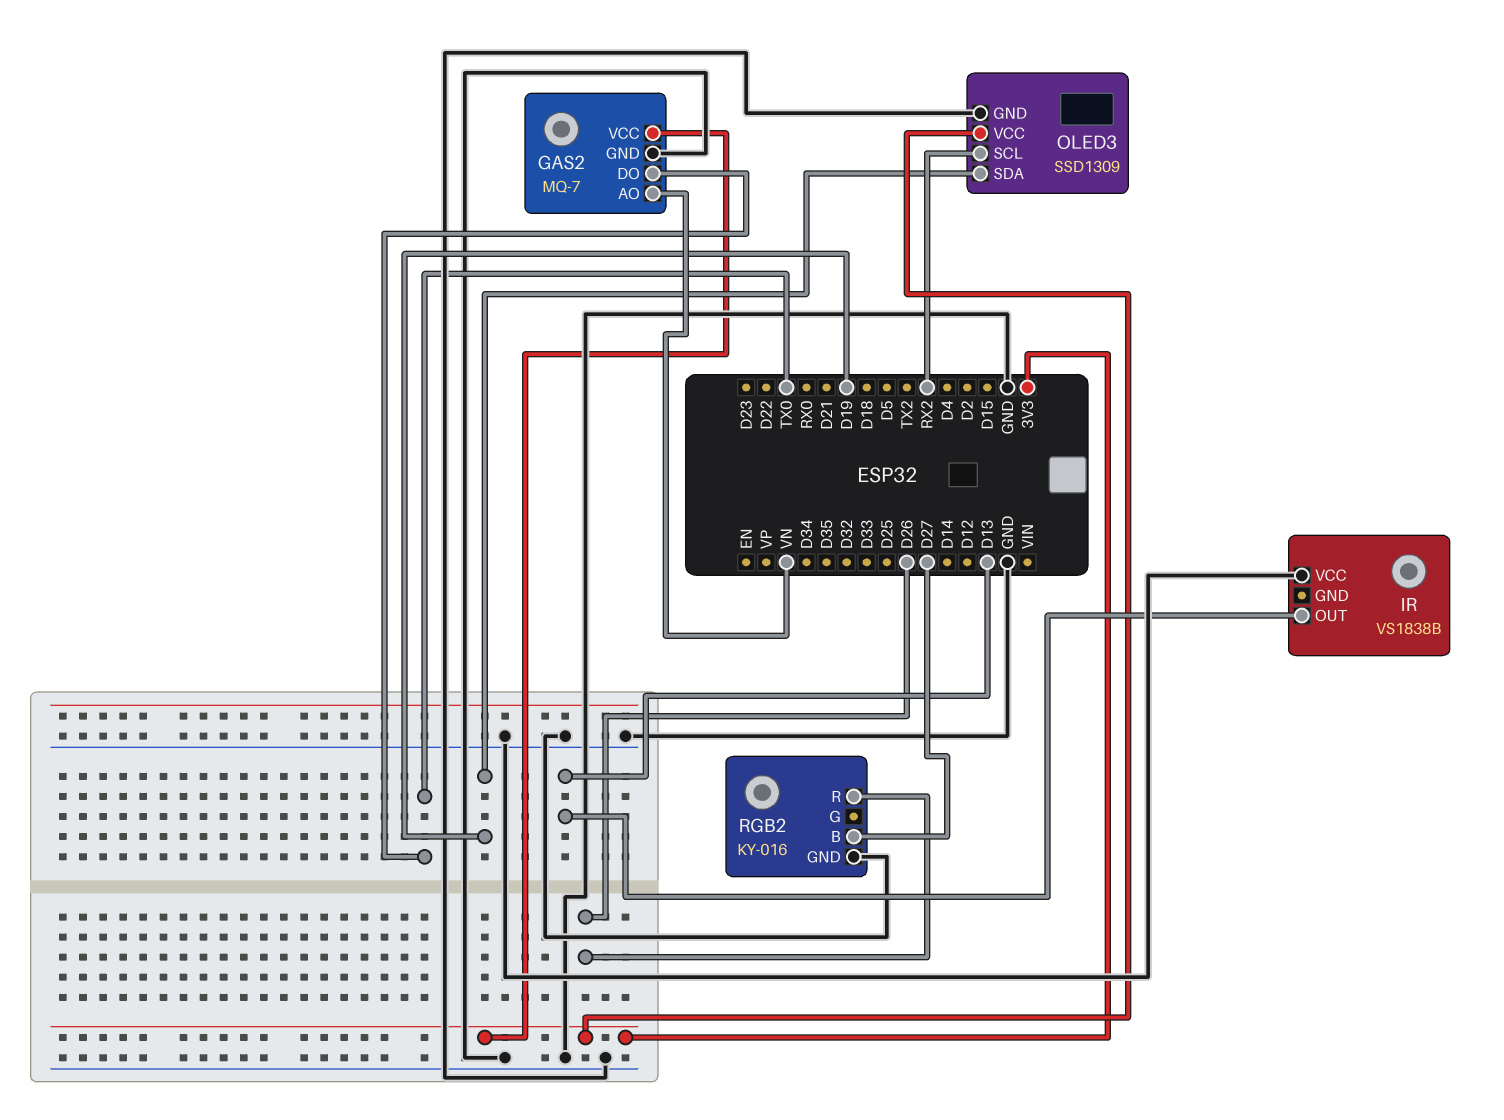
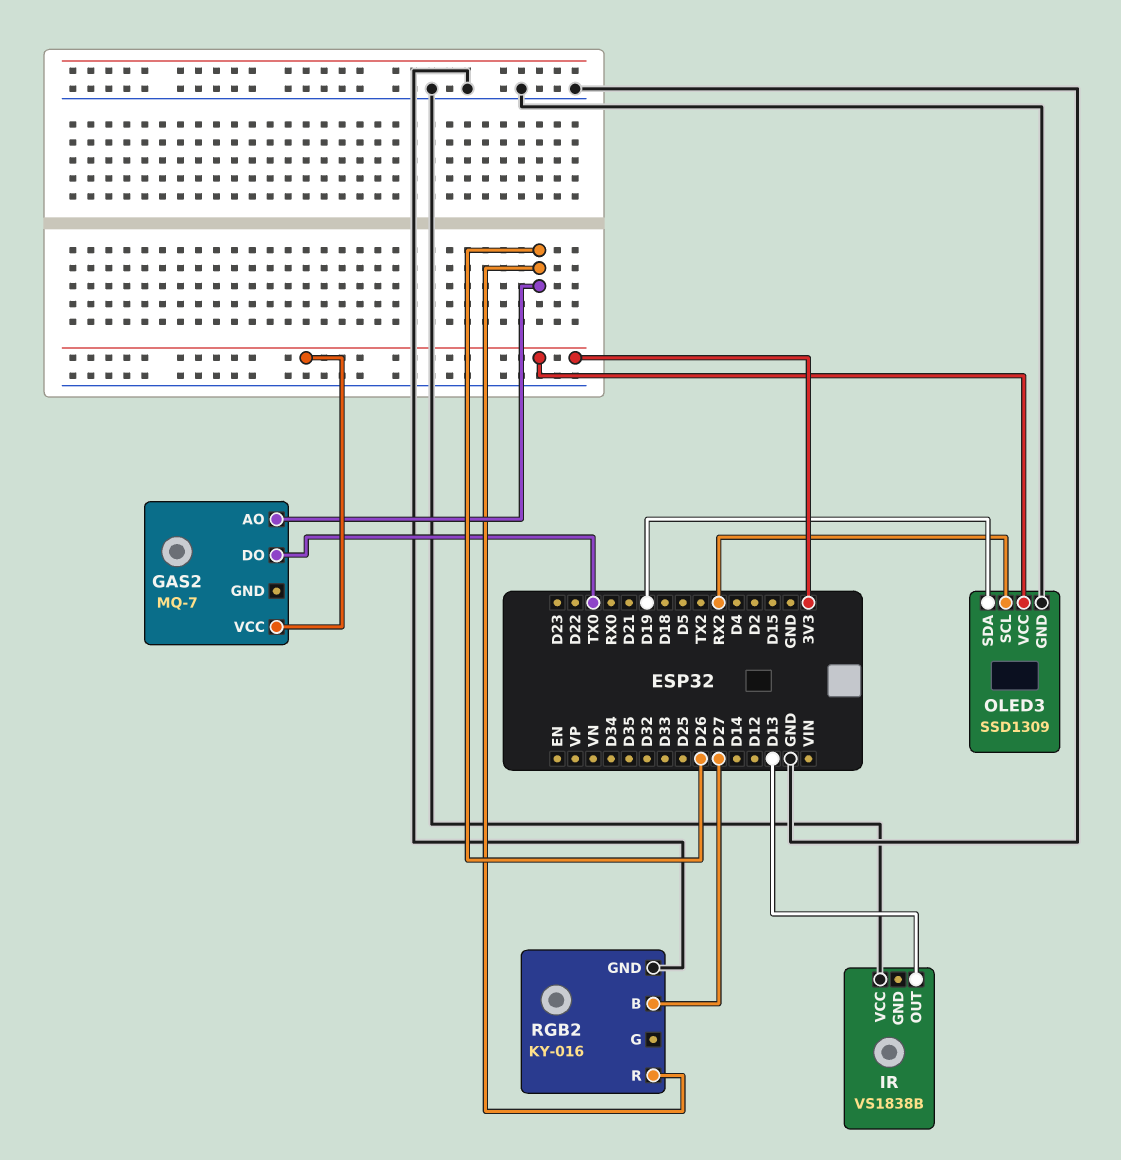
GAS2 pin AO: VN -> D26
GAS2 pin GND: GND -> none

